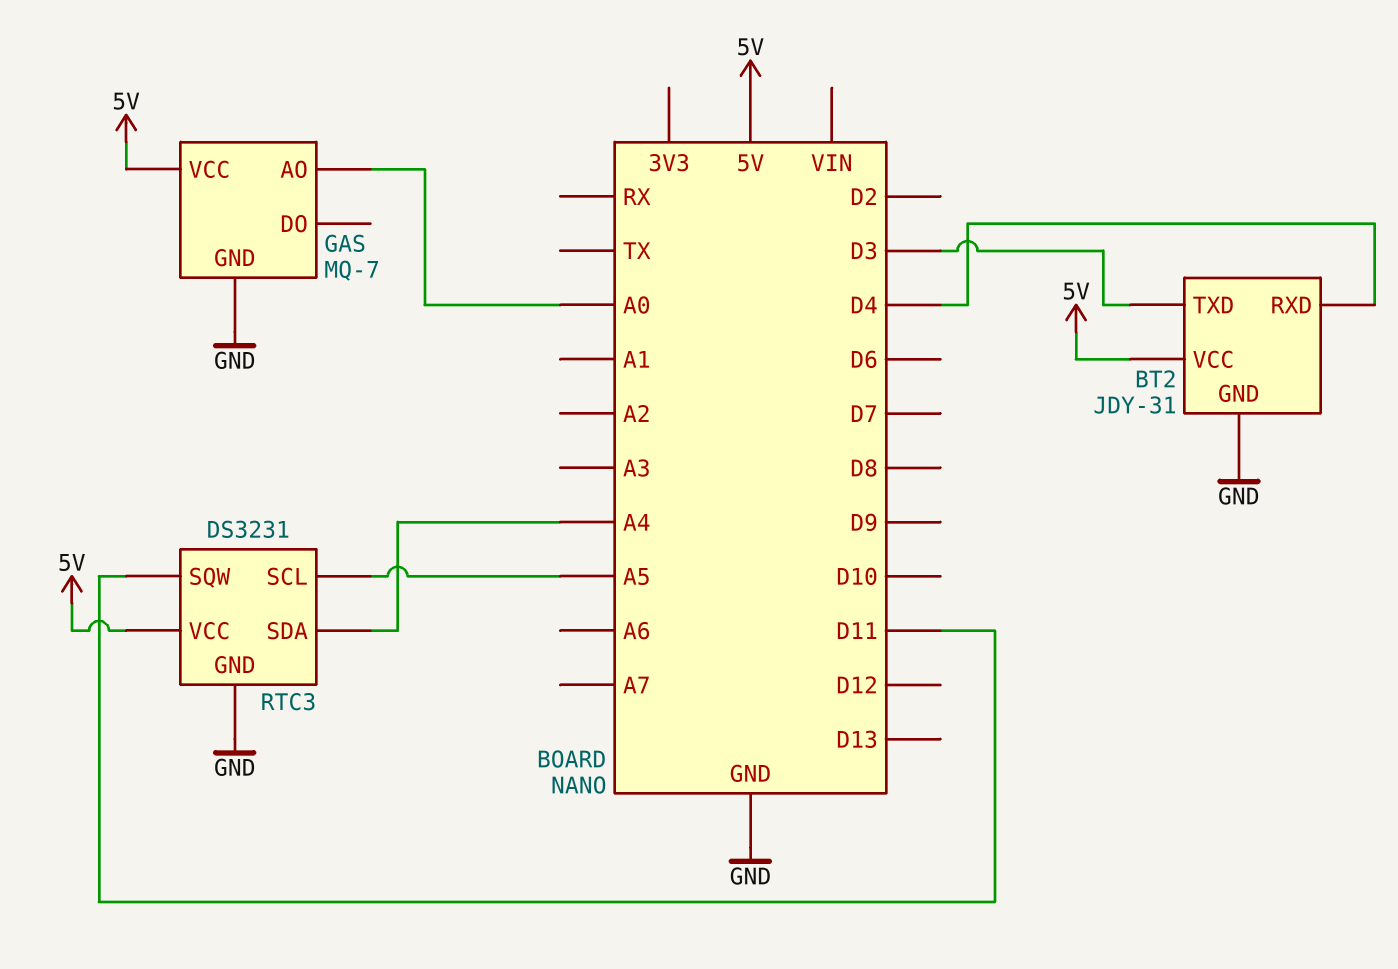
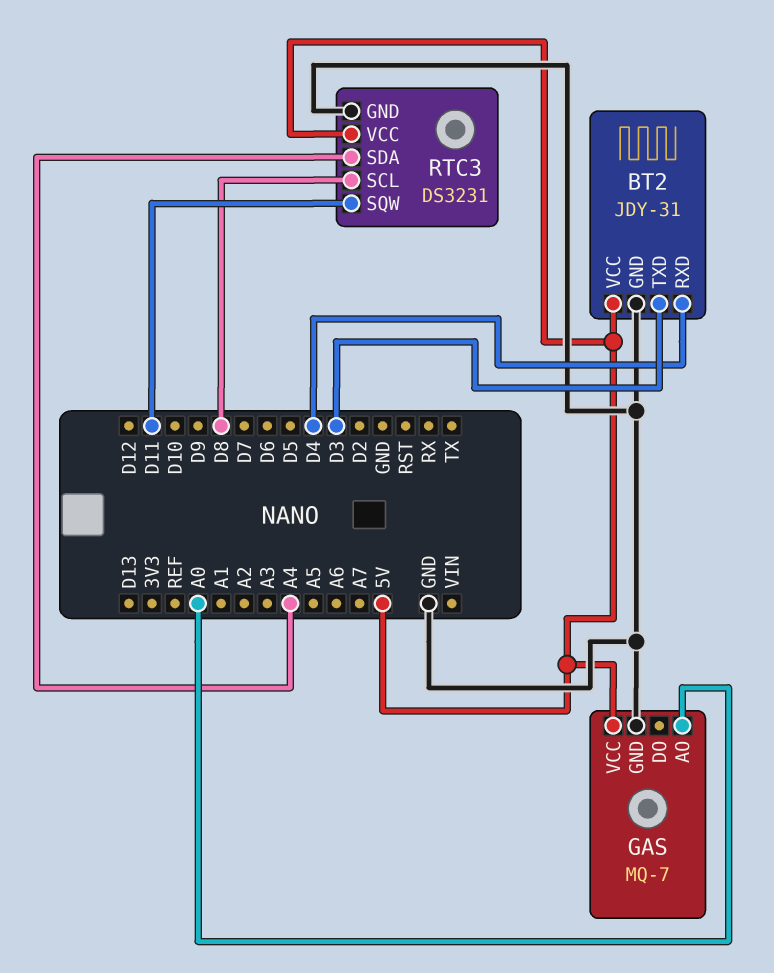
RTC3 pin SCL: A5 -> D8

